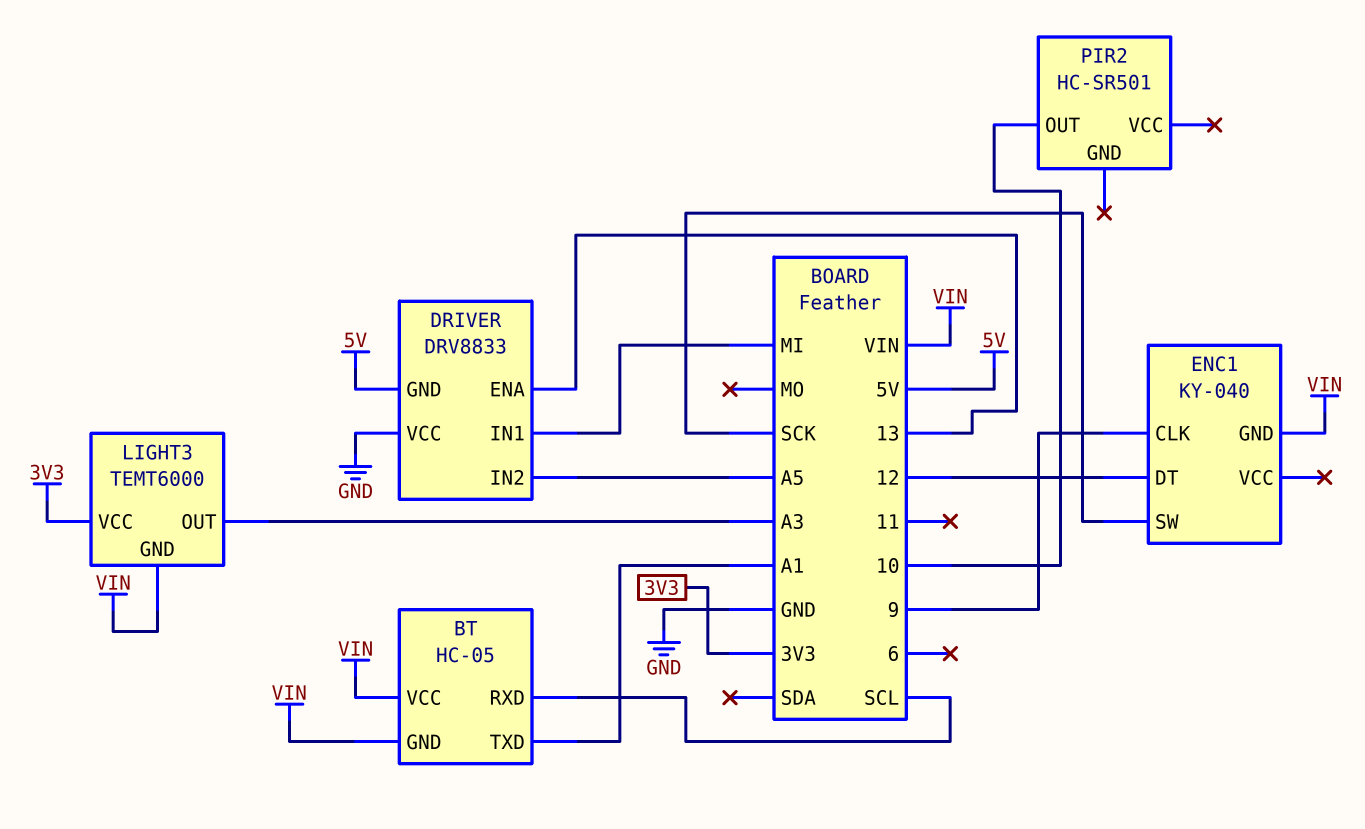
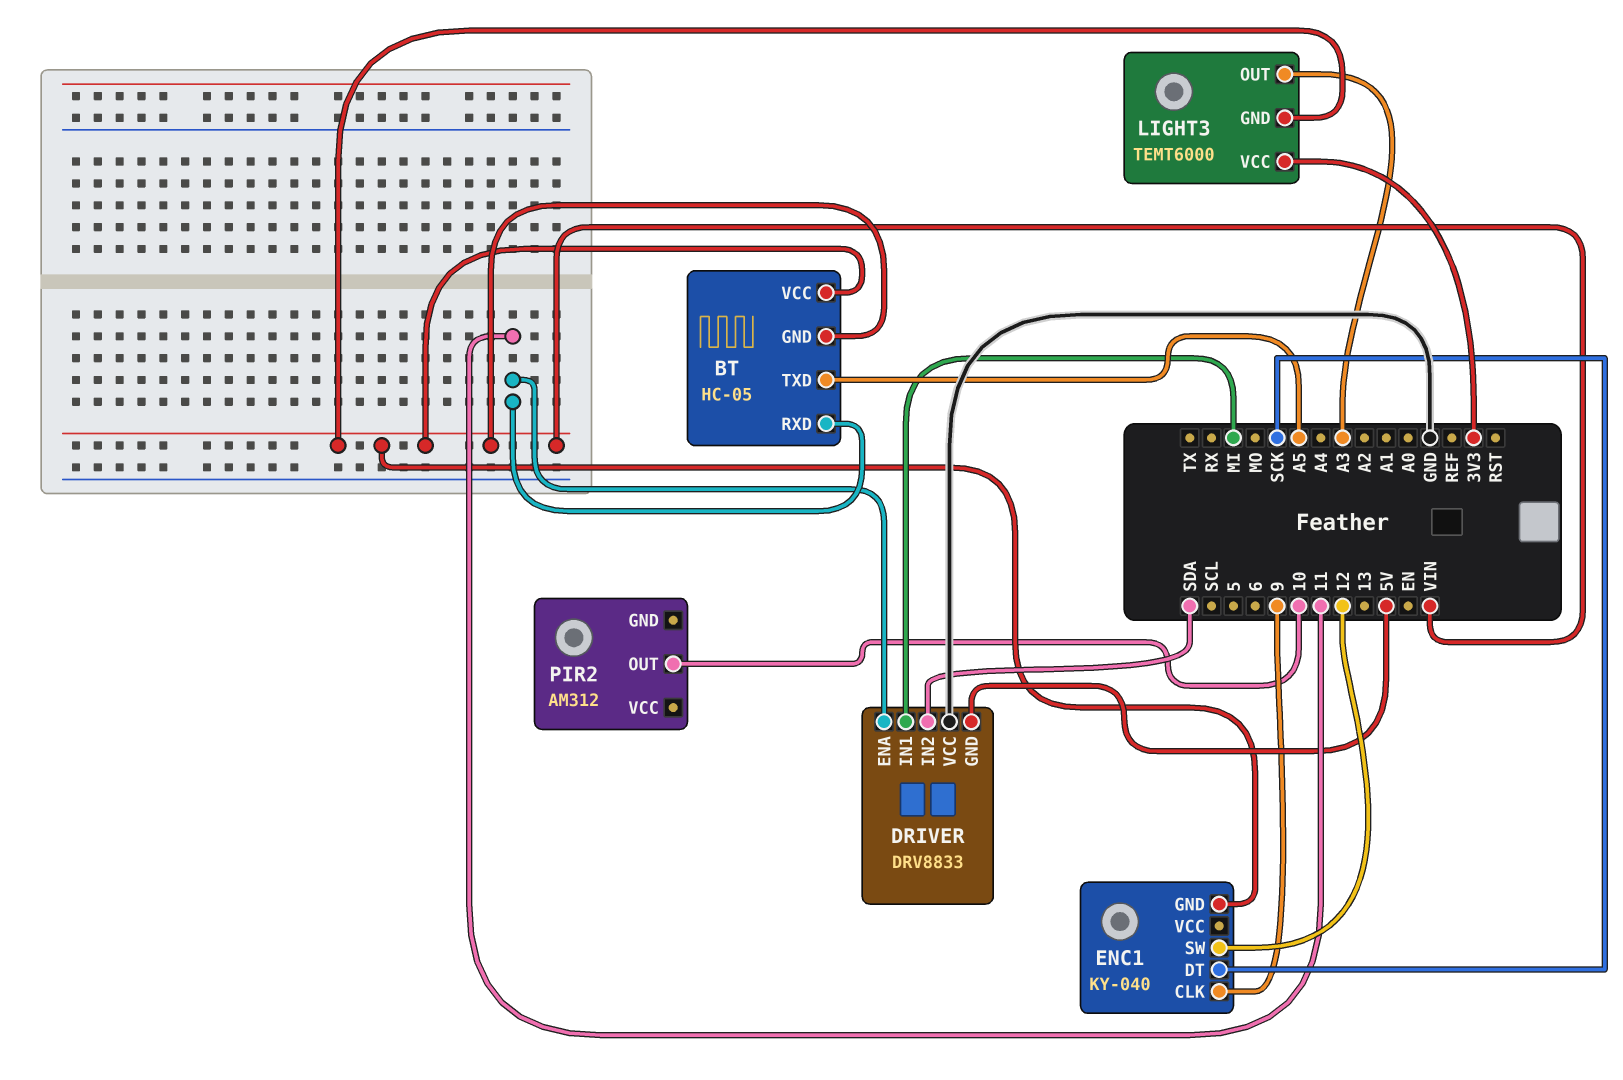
BT pin RXD: SCL -> 11
BT pin TXD: A1 -> A5
DRIVER pin ENA: 13 -> 11
DRIVER pin IN2: A5 -> SDA
ENC1 pin DT: 12 -> SCK
ENC1 pin SW: SCK -> 12
PIR2: HC-SR501 -> AM312

